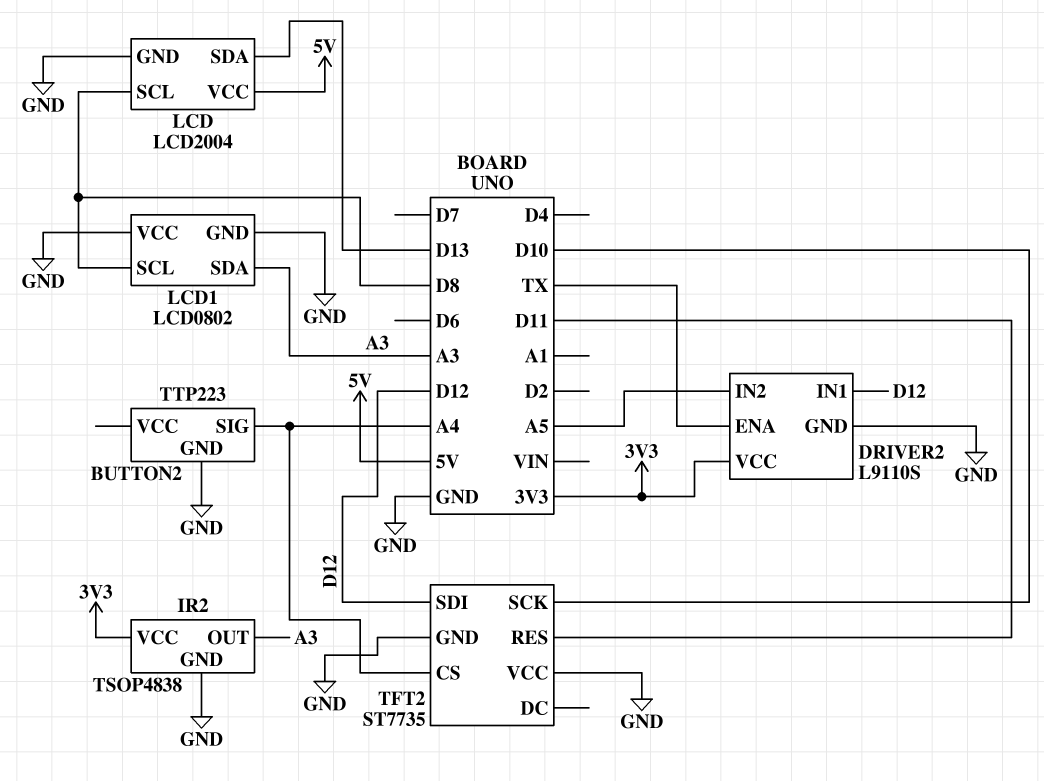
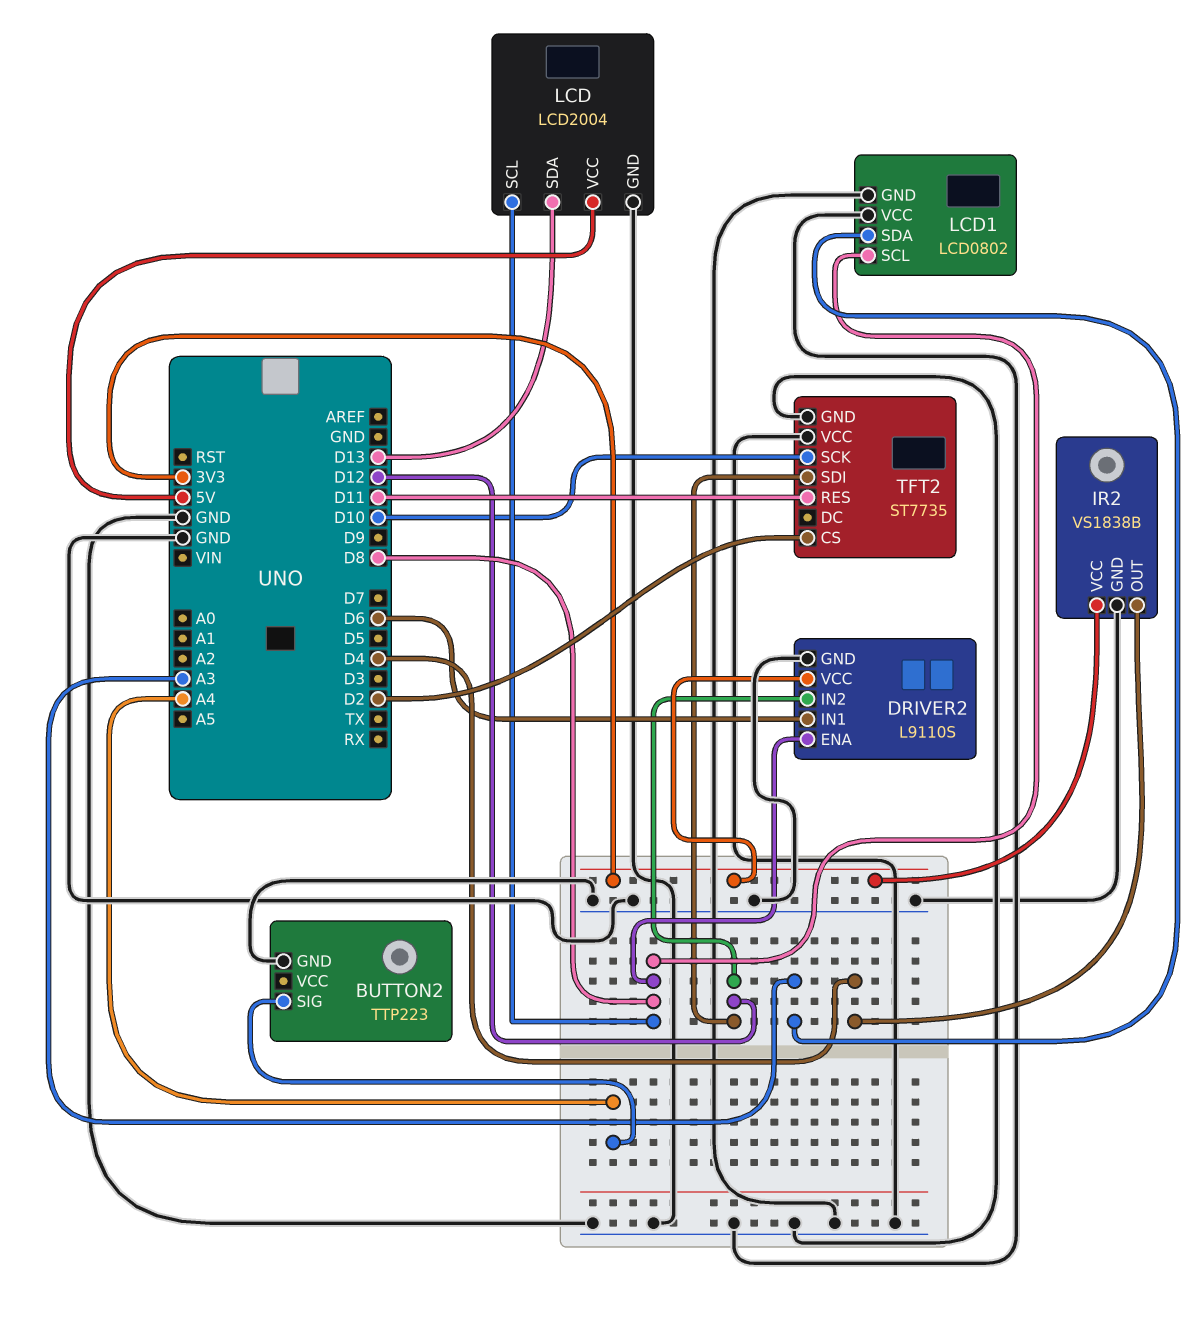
DRIVER2 pin ENA: TX -> D8
DRIVER2 pin IN1: D12 -> D6
DRIVER2 pin IN2: A5 -> D12
IR2: TSOP4838 -> VS1838B
IR2 pin OUT: A3 -> D4
TFT2 pin CS: A4 -> D2

